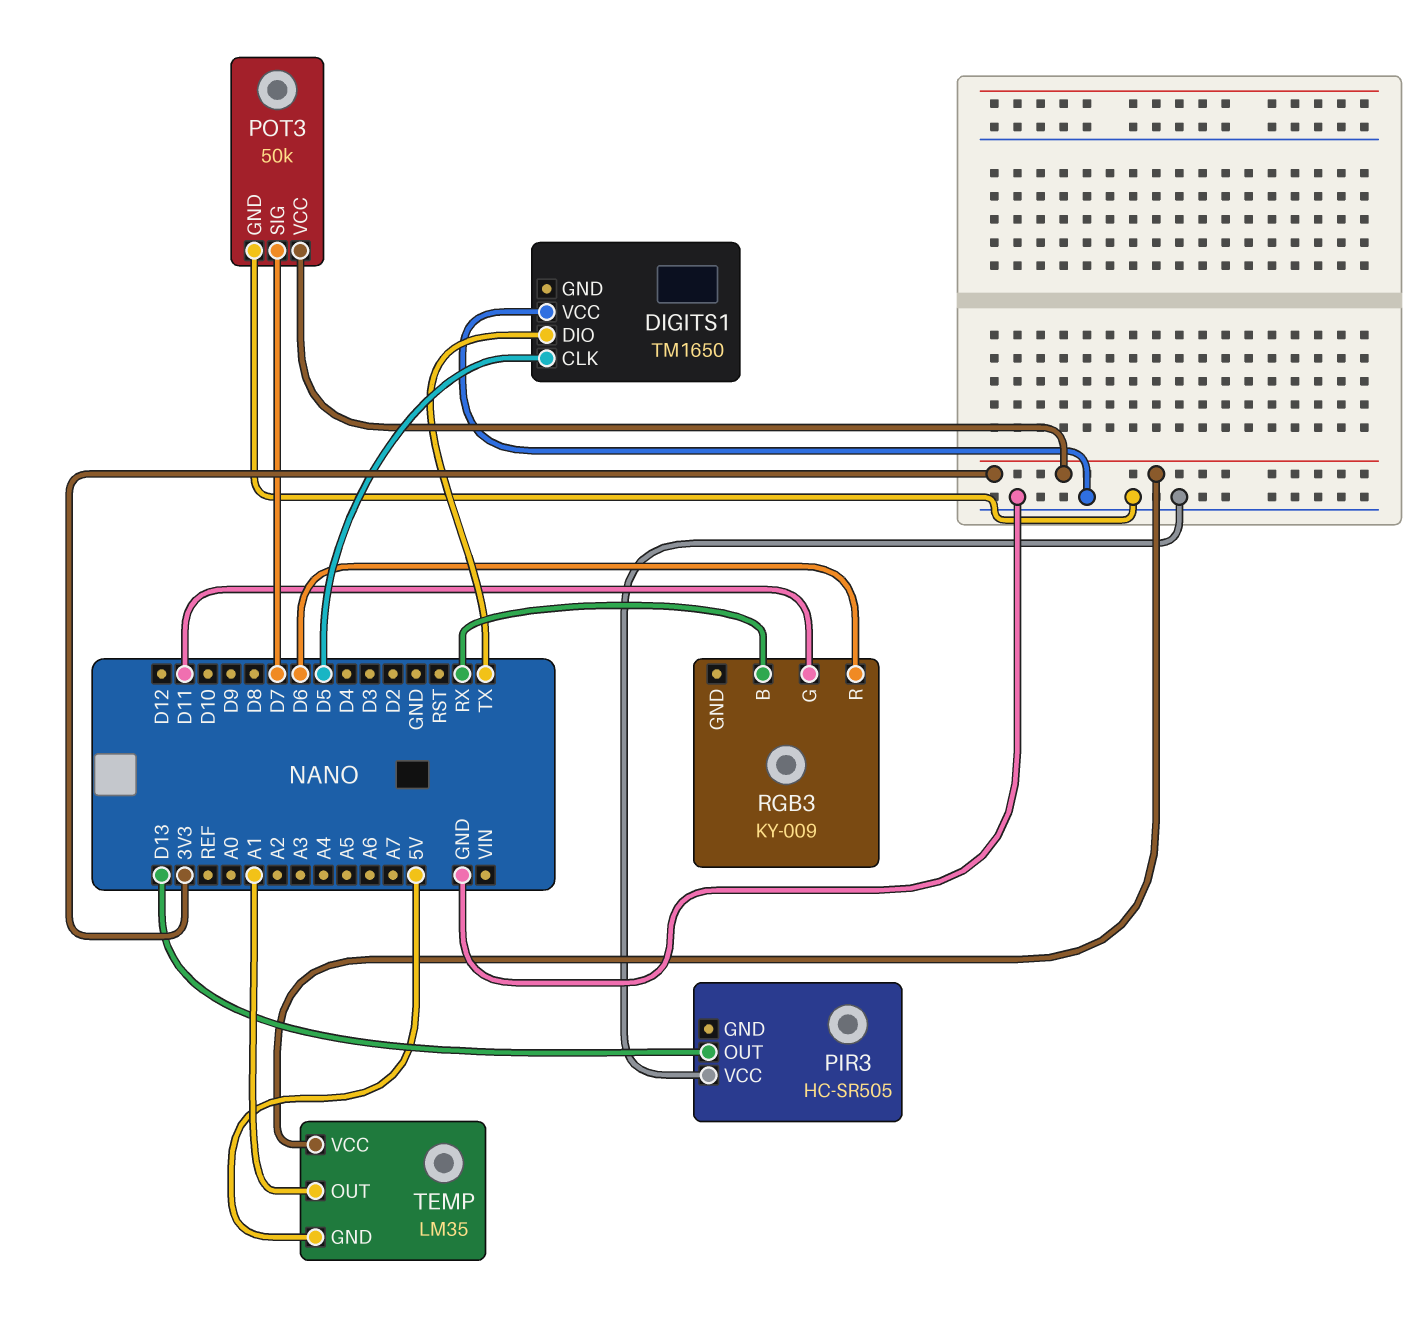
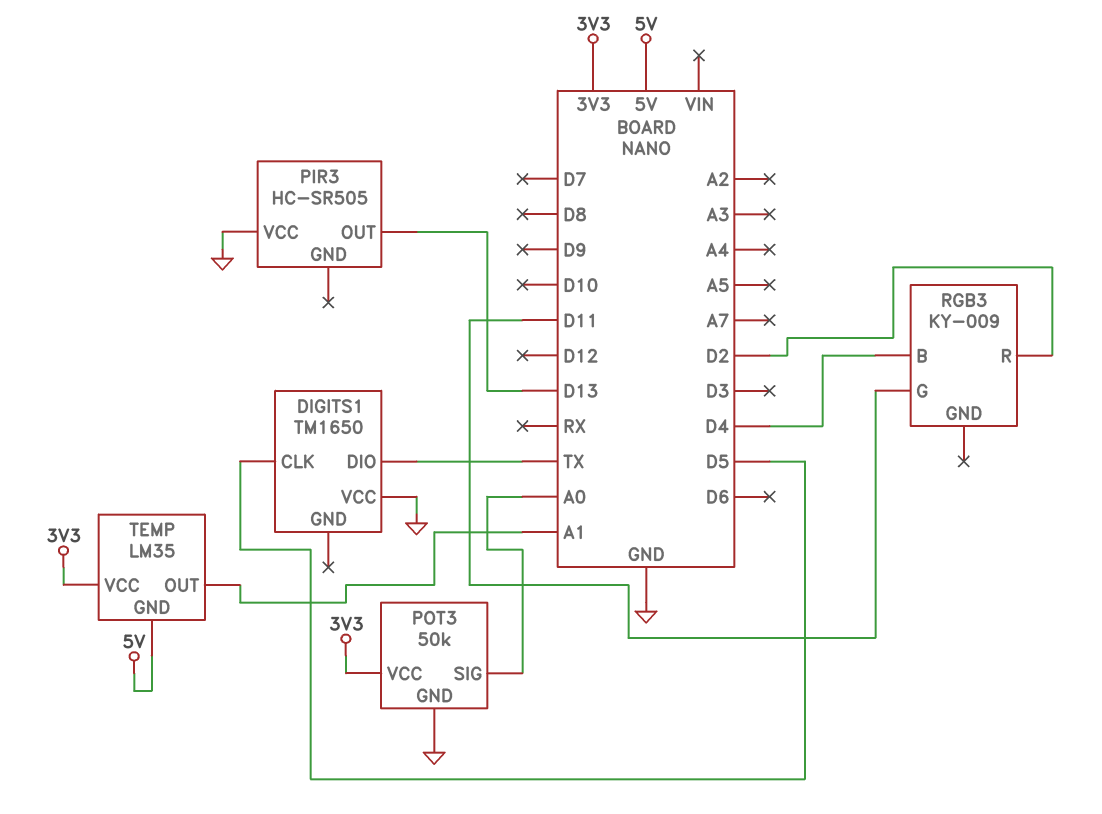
POT3 pin SIG: D7 -> A0
RGB3 pin B: RX -> D4
RGB3 pin R: D6 -> D2

